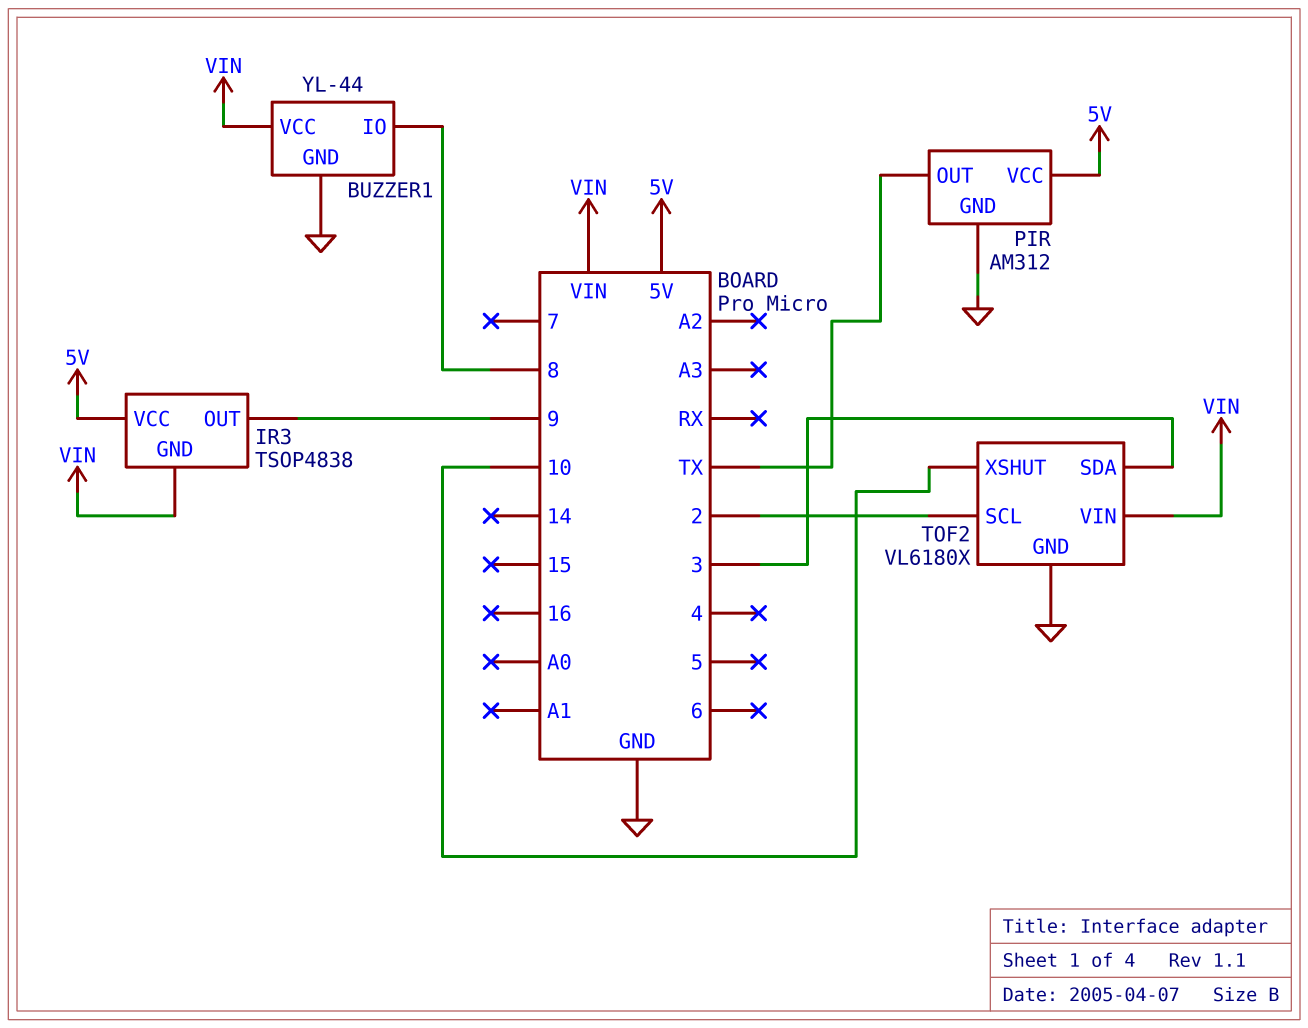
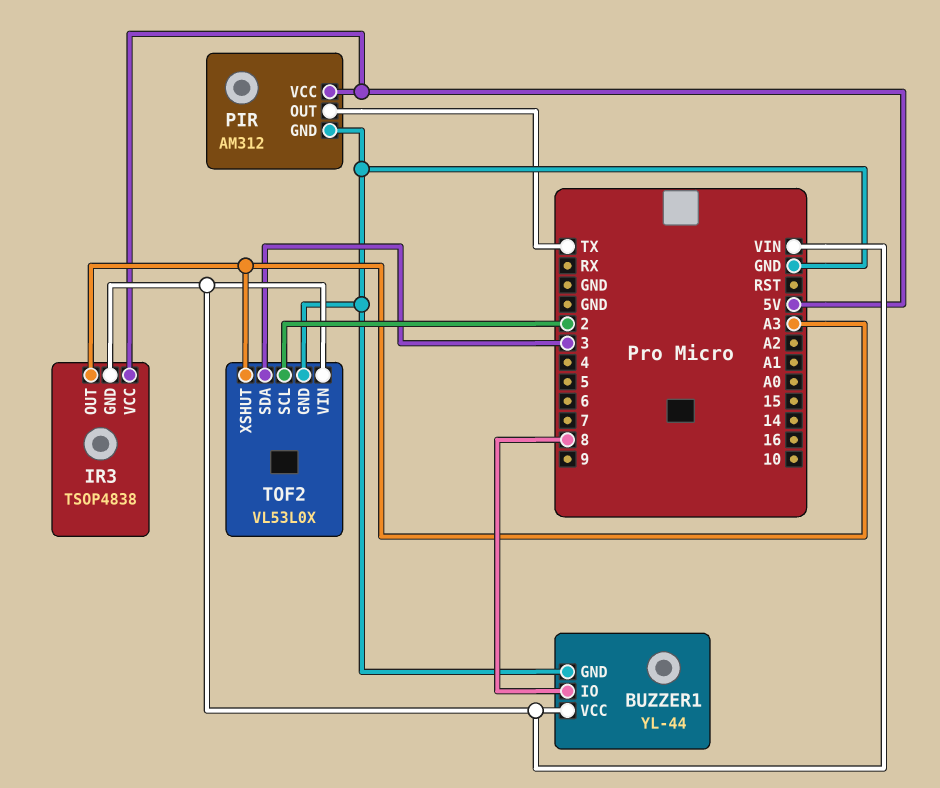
IR3 pin OUT: 9 -> A3
TOF2: VL6180X -> VL53L0X
TOF2 pin XSHUT: 10 -> A3

